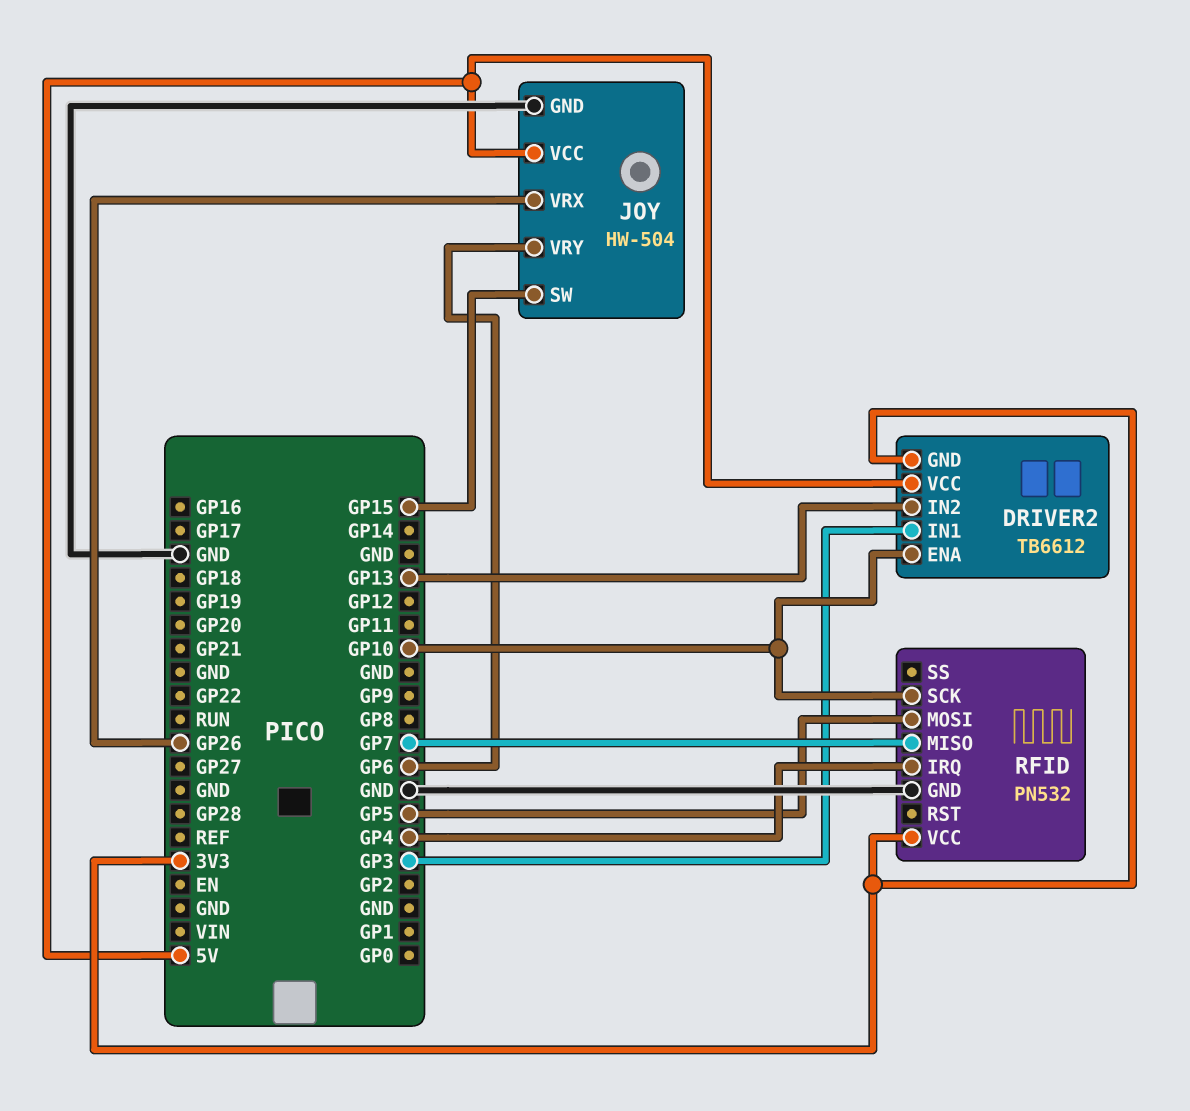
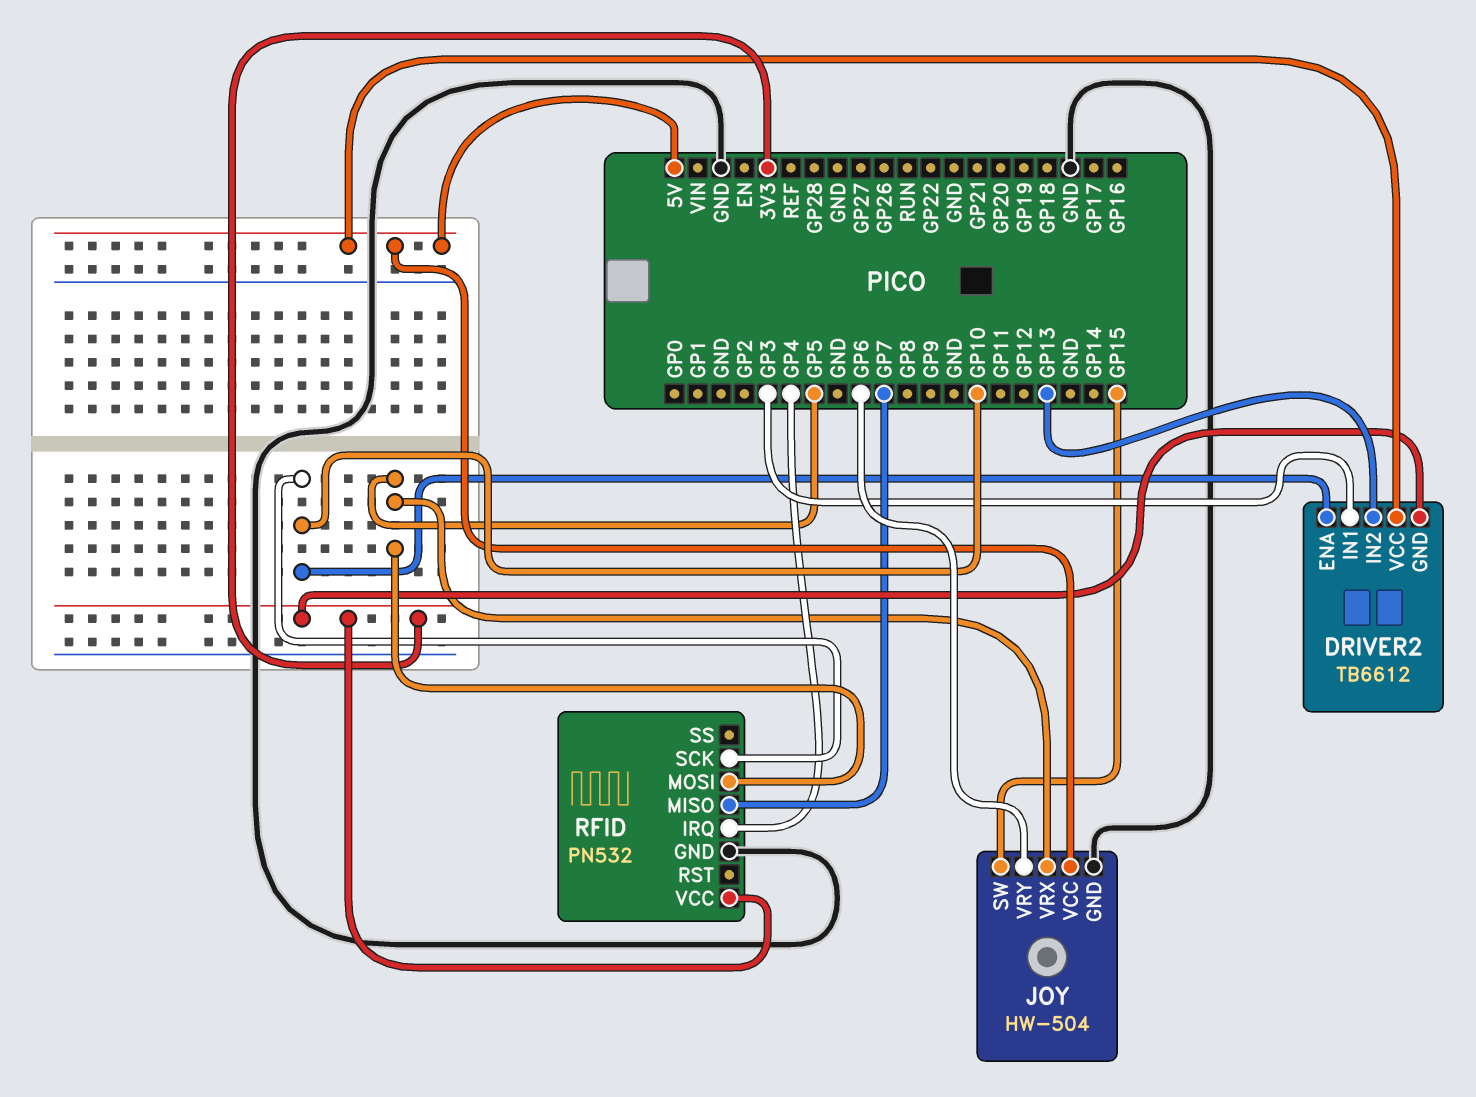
JOY pin VRX: GP26 -> GP5

